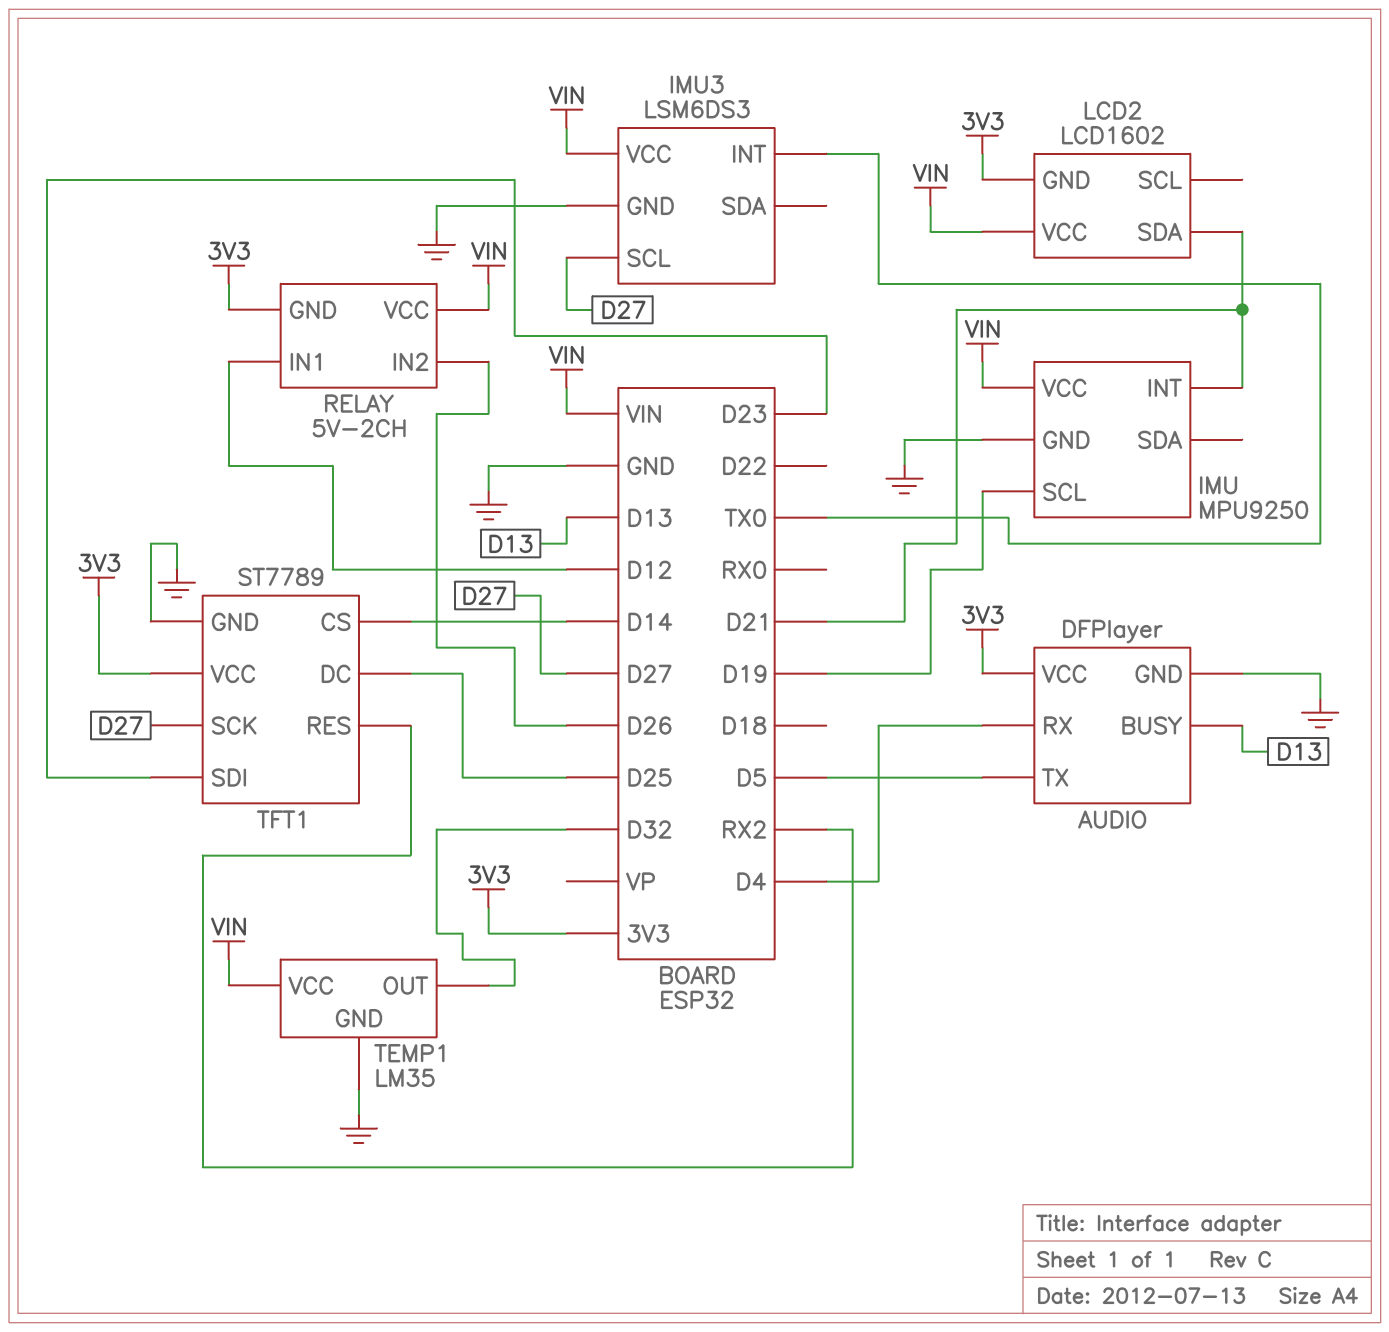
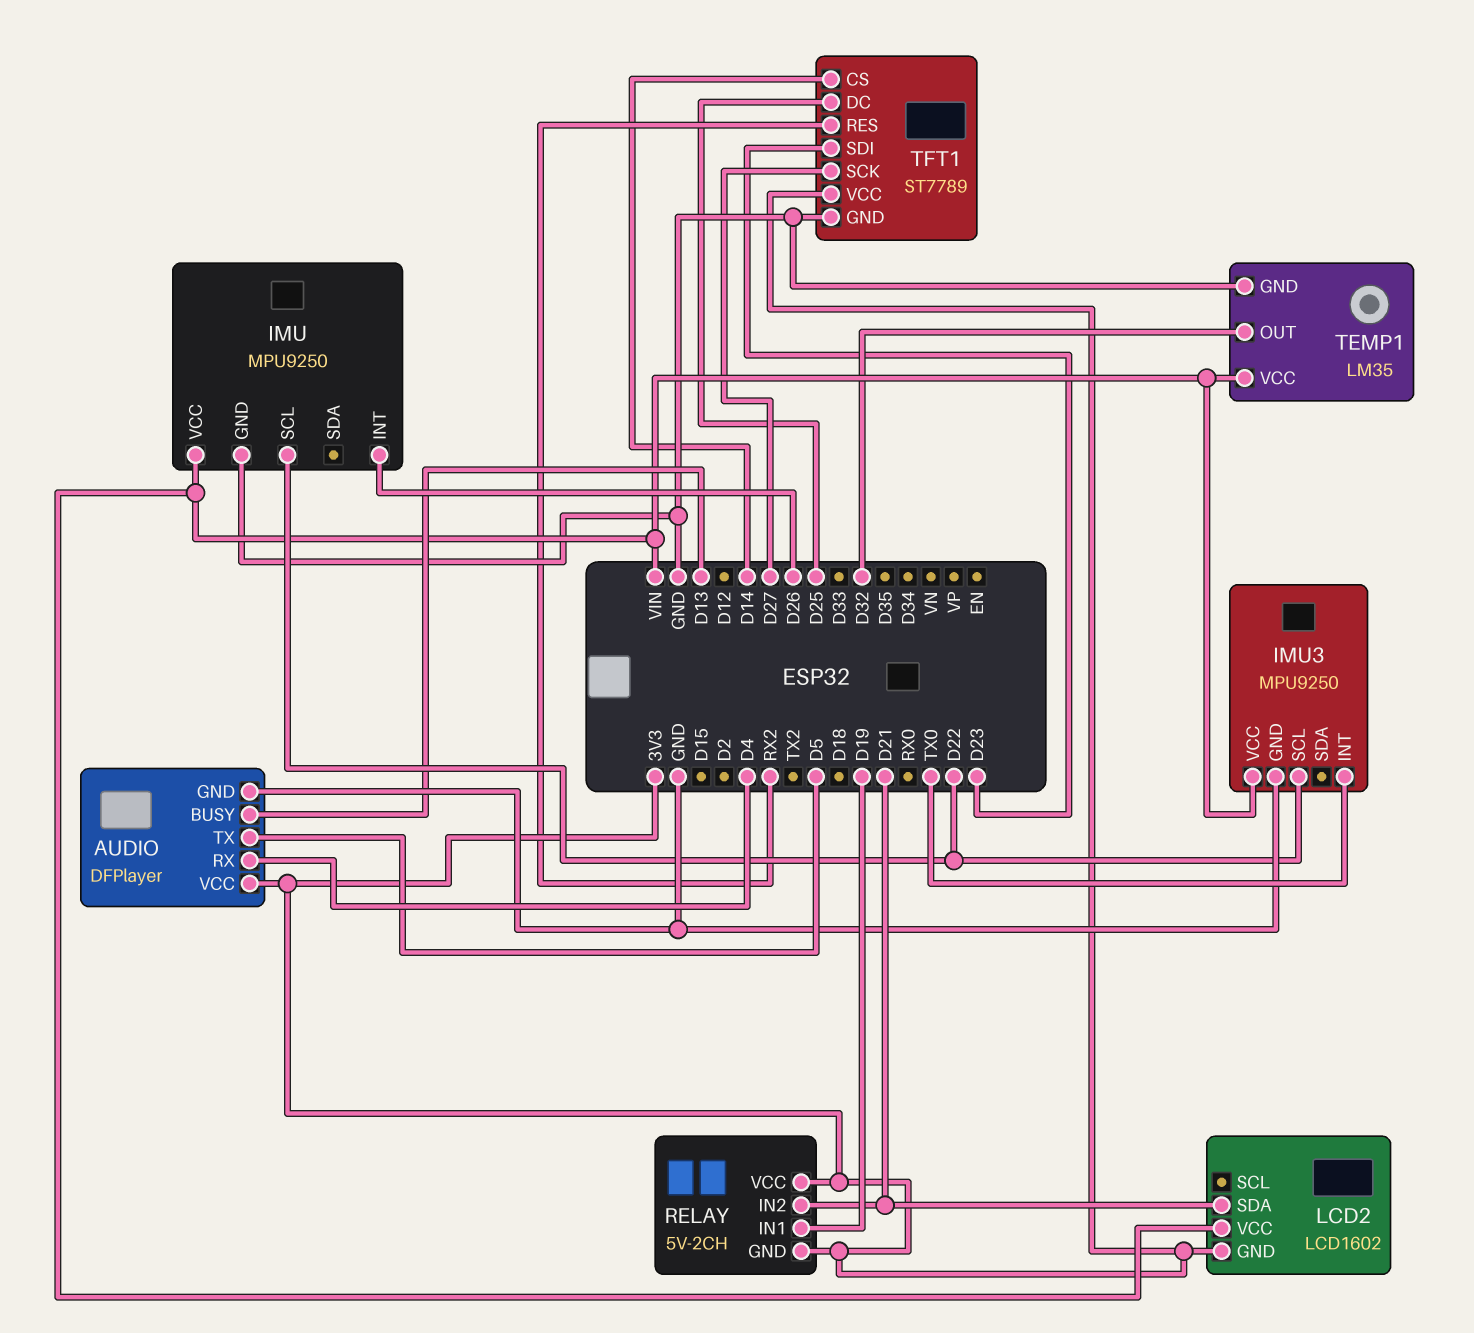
IMU pin INT: D21 -> D26
IMU pin SCL: D19 -> D22
IMU3: LSM6DS3 -> MPU9250
IMU3 pin SCL: D27 -> D22
RELAY pin IN1: D12 -> D19
RELAY pin IN2: D26 -> D21
RELAY pin VCC: VIN -> 3V3

